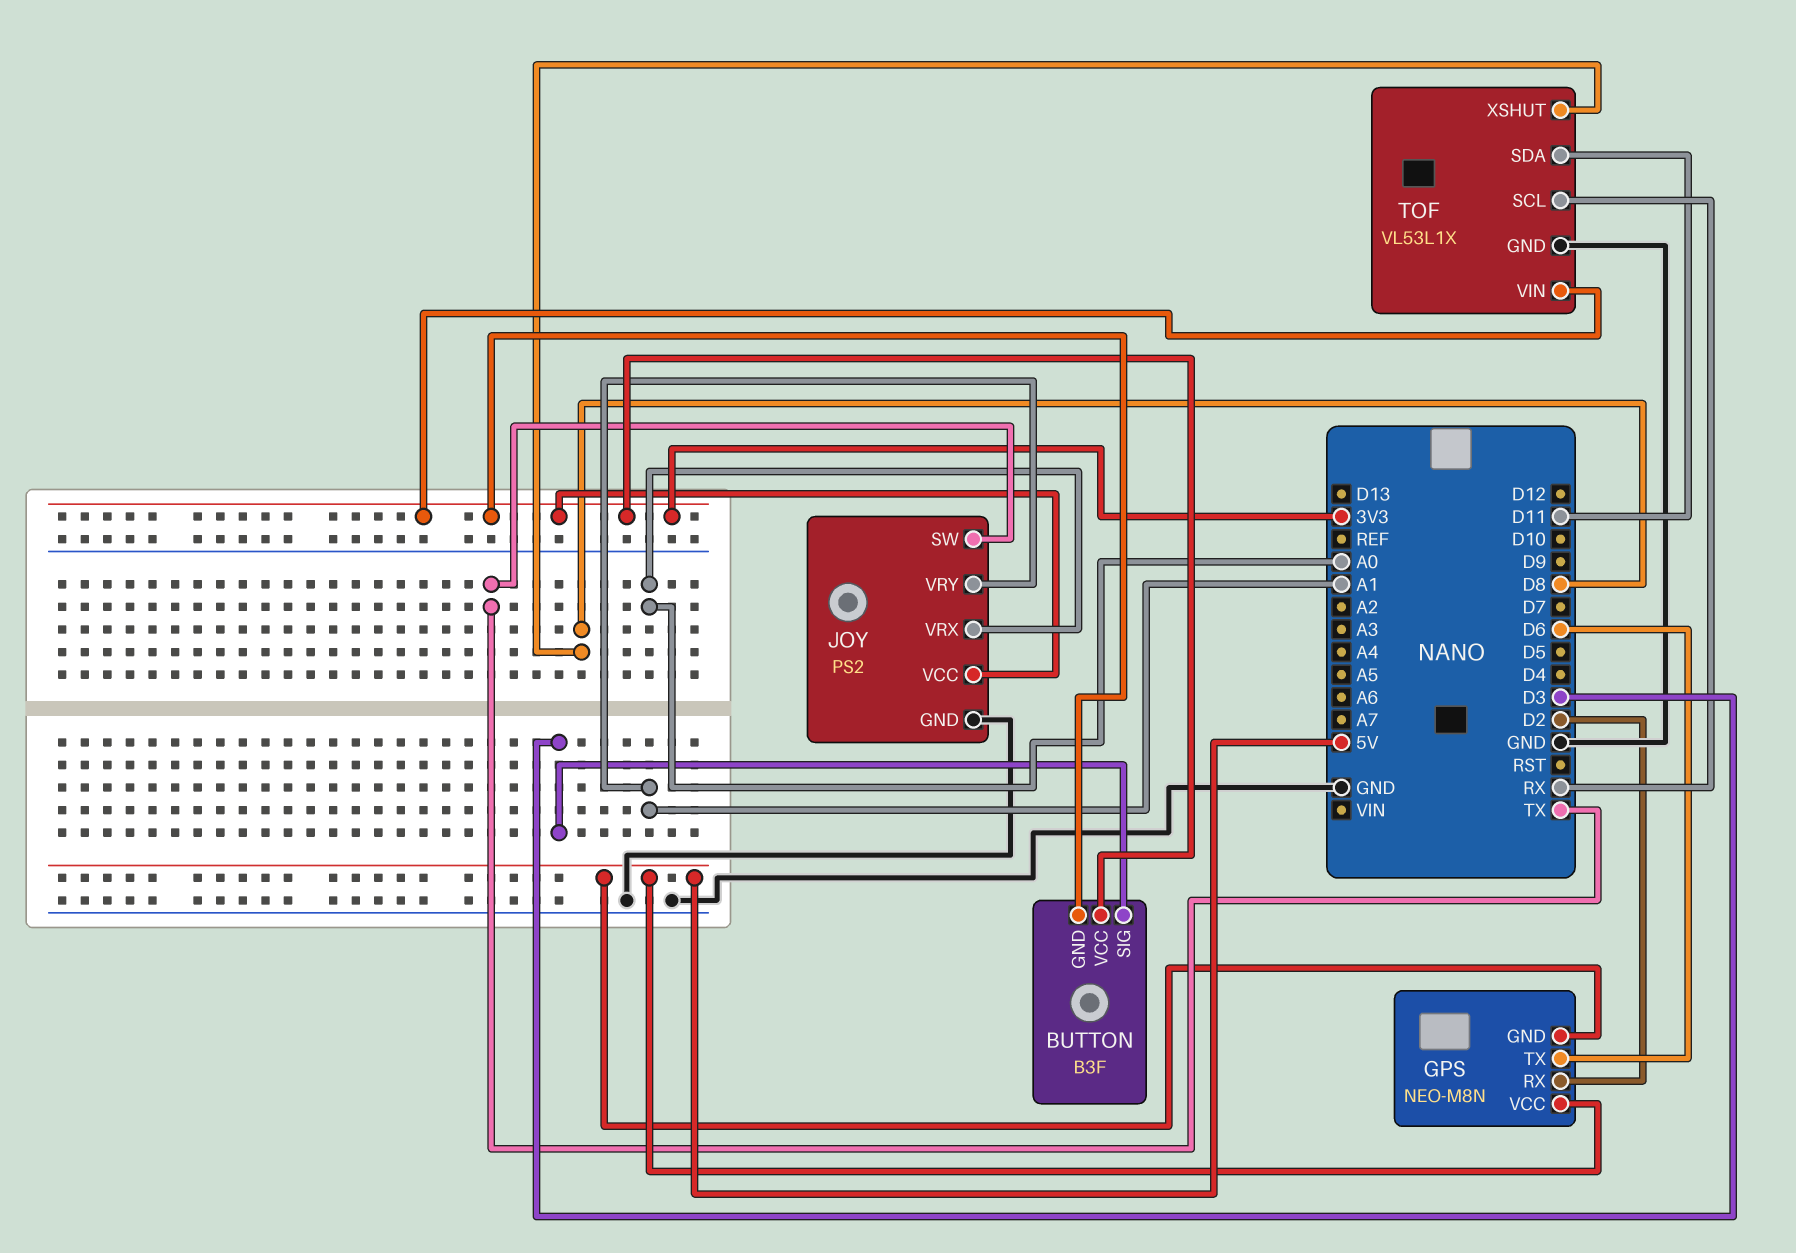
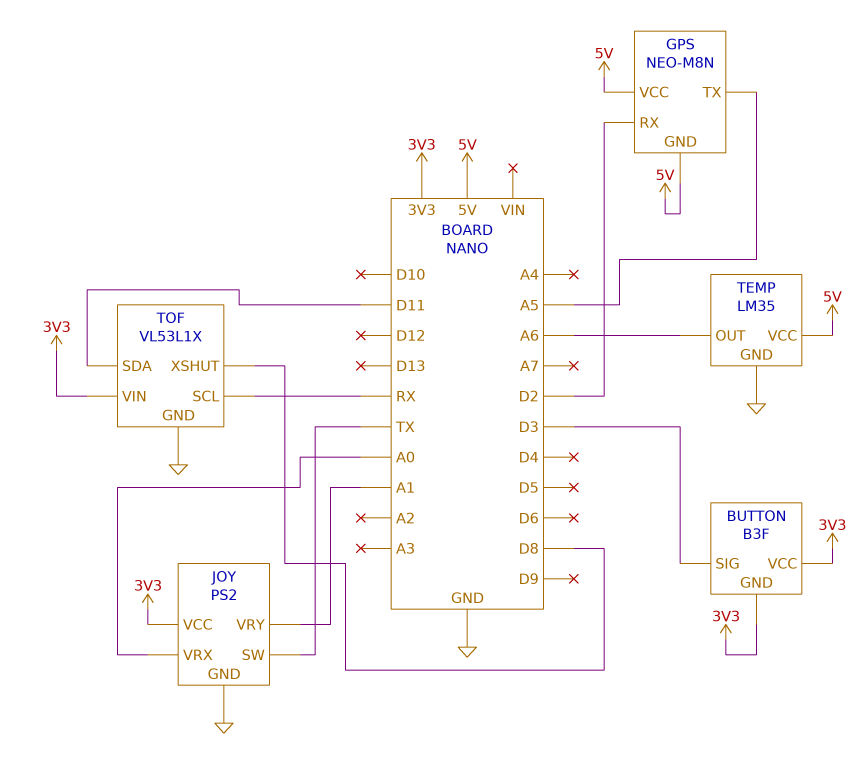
GPS pin TX: D6 -> A5
TEMP: none -> LM35
TEMP pin GND: none -> GND
TEMP pin OUT: none -> A6
TEMP pin VCC: none -> 5V

